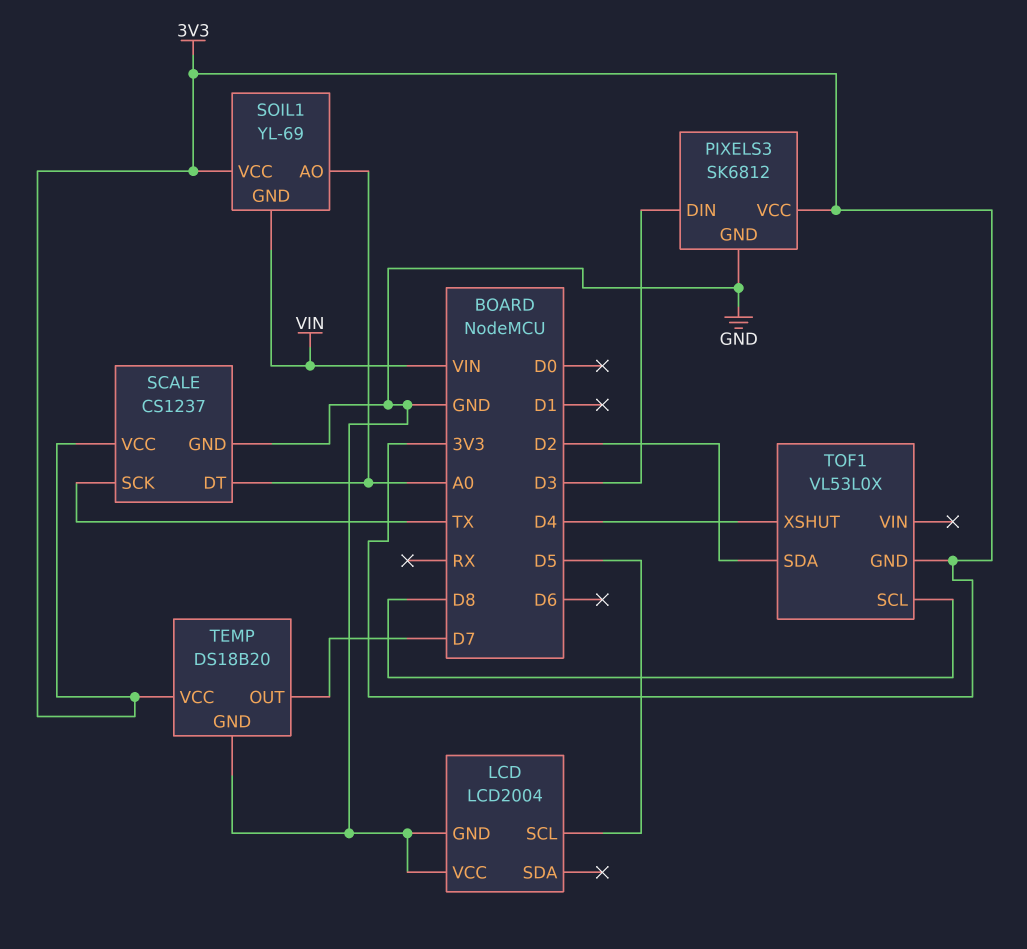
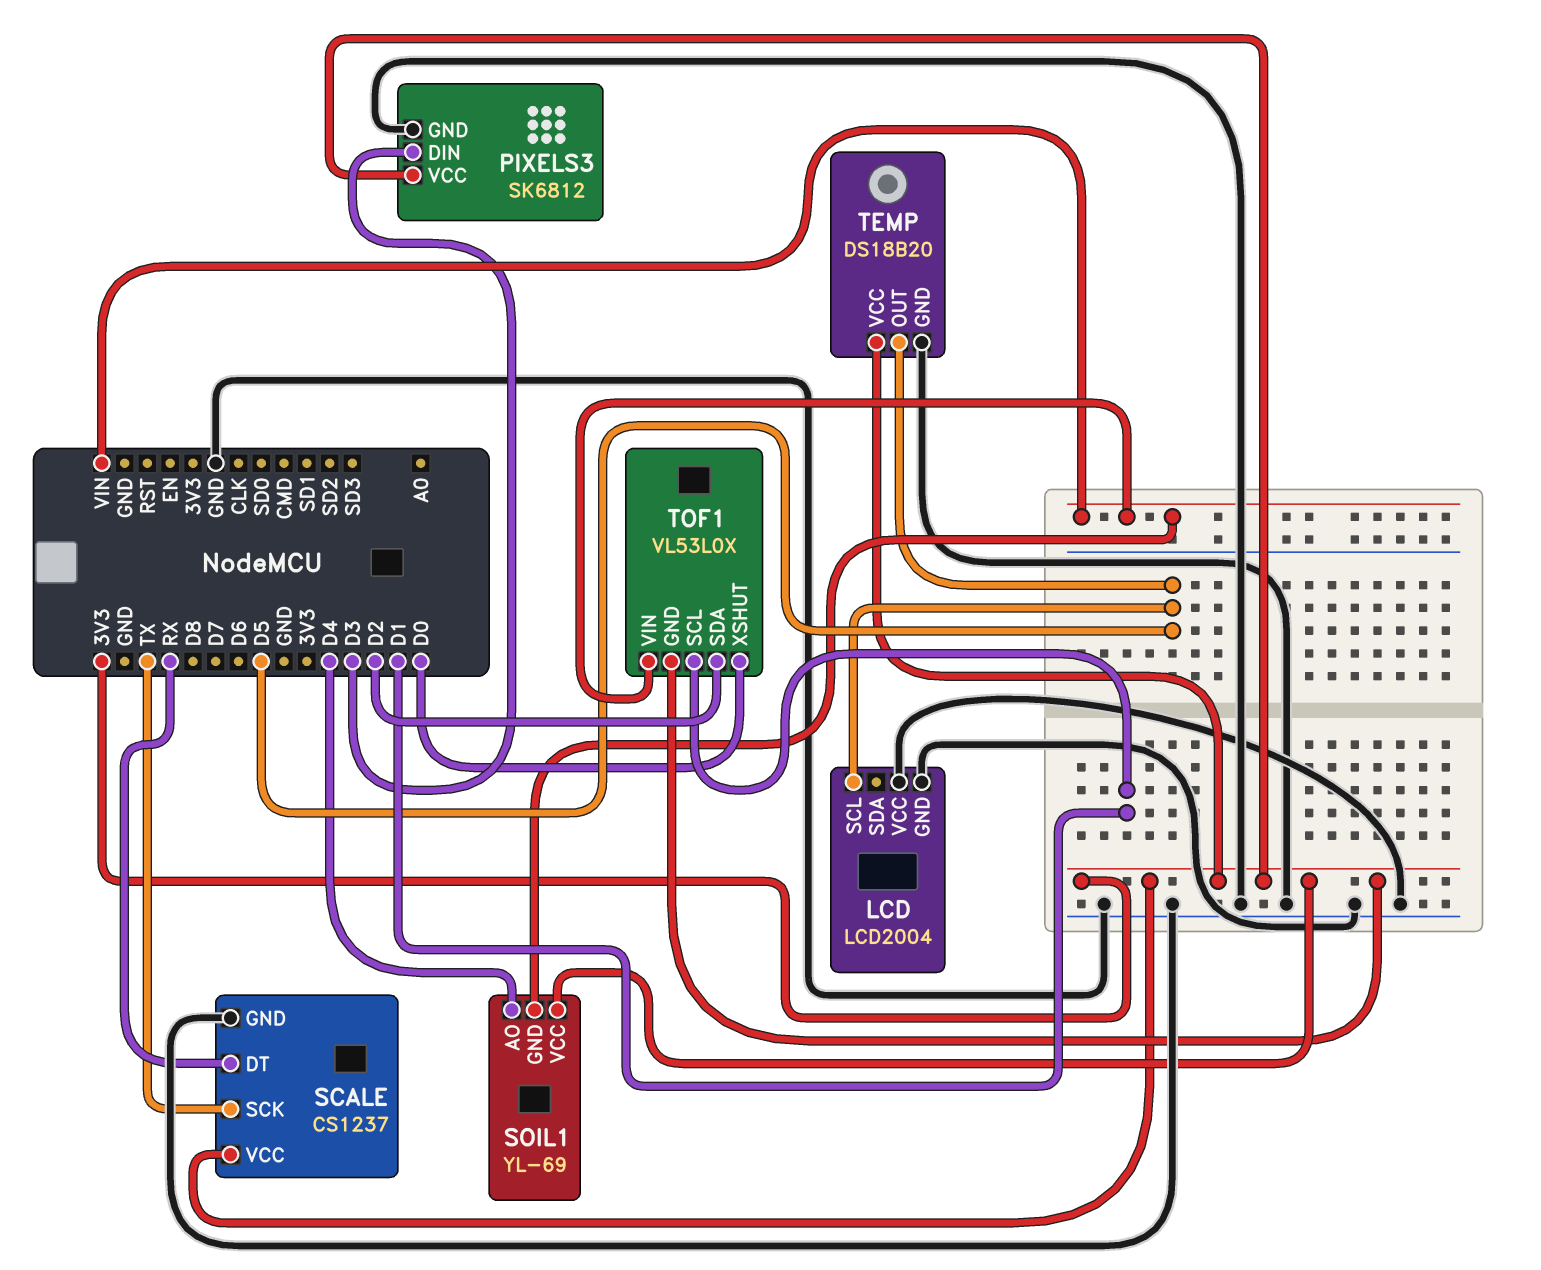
SCALE pin DT: A0 -> RX
SOIL1 pin AO: A0 -> D4
TEMP pin OUT: D7 -> D5
TOF1 pin SCL: D8 -> D1
TOF1 pin VIN: none -> VIN
TOF1 pin XSHUT: D4 -> D0

